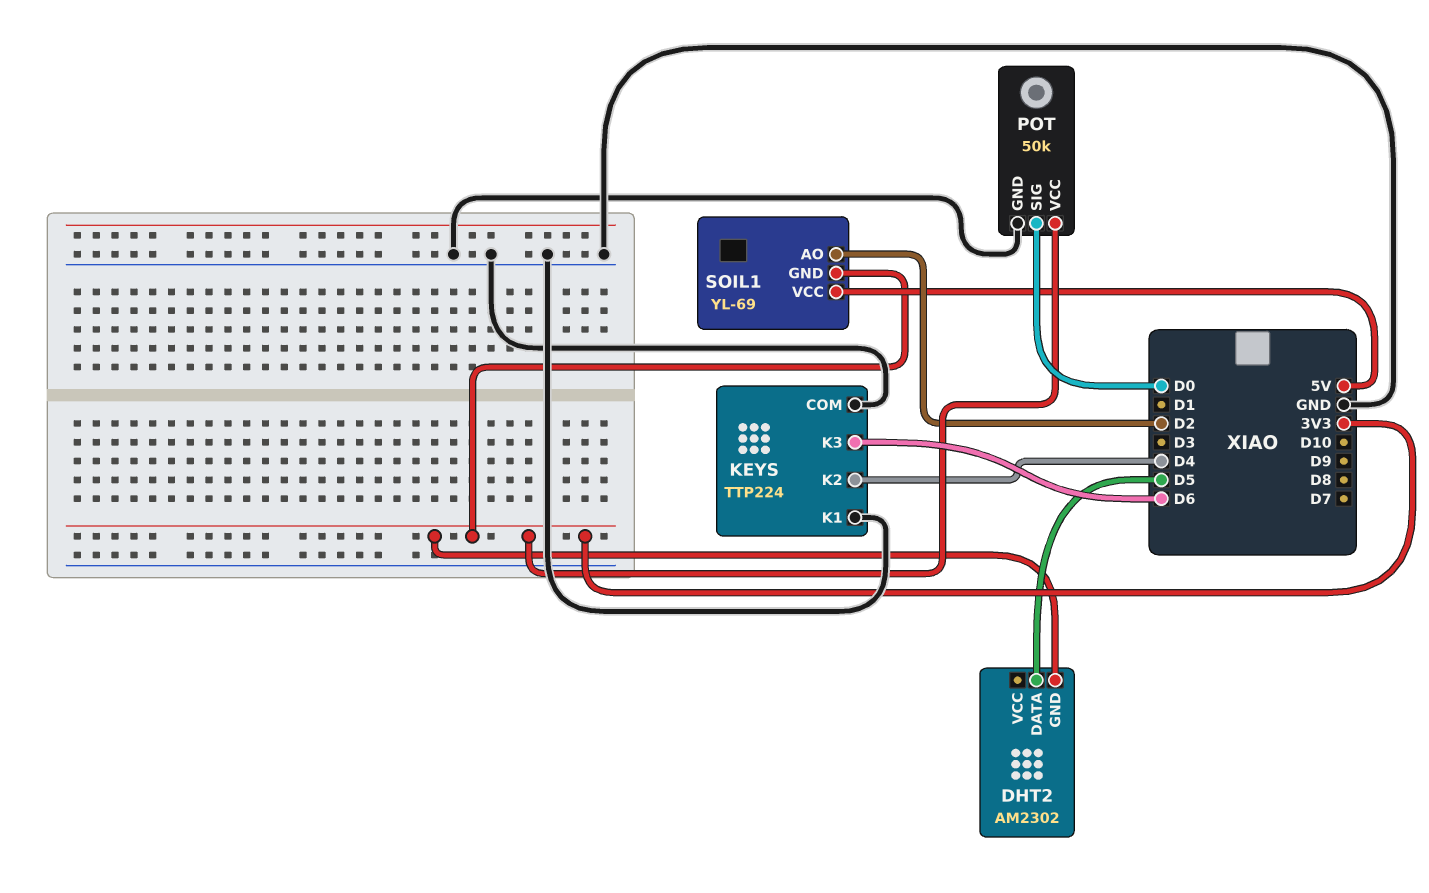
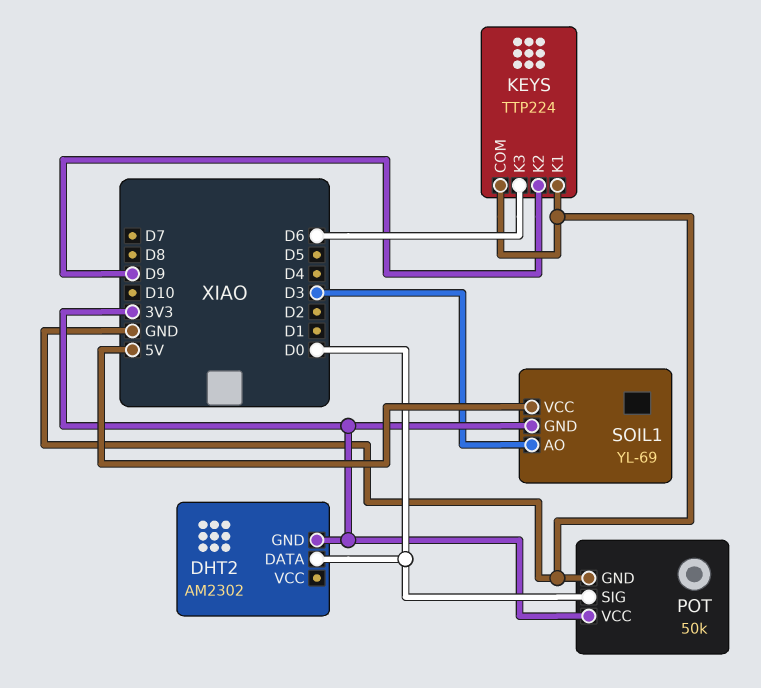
DHT2 pin DATA: D5 -> D0
KEYS pin K2: D4 -> D9
SOIL1 pin AO: D2 -> D3

